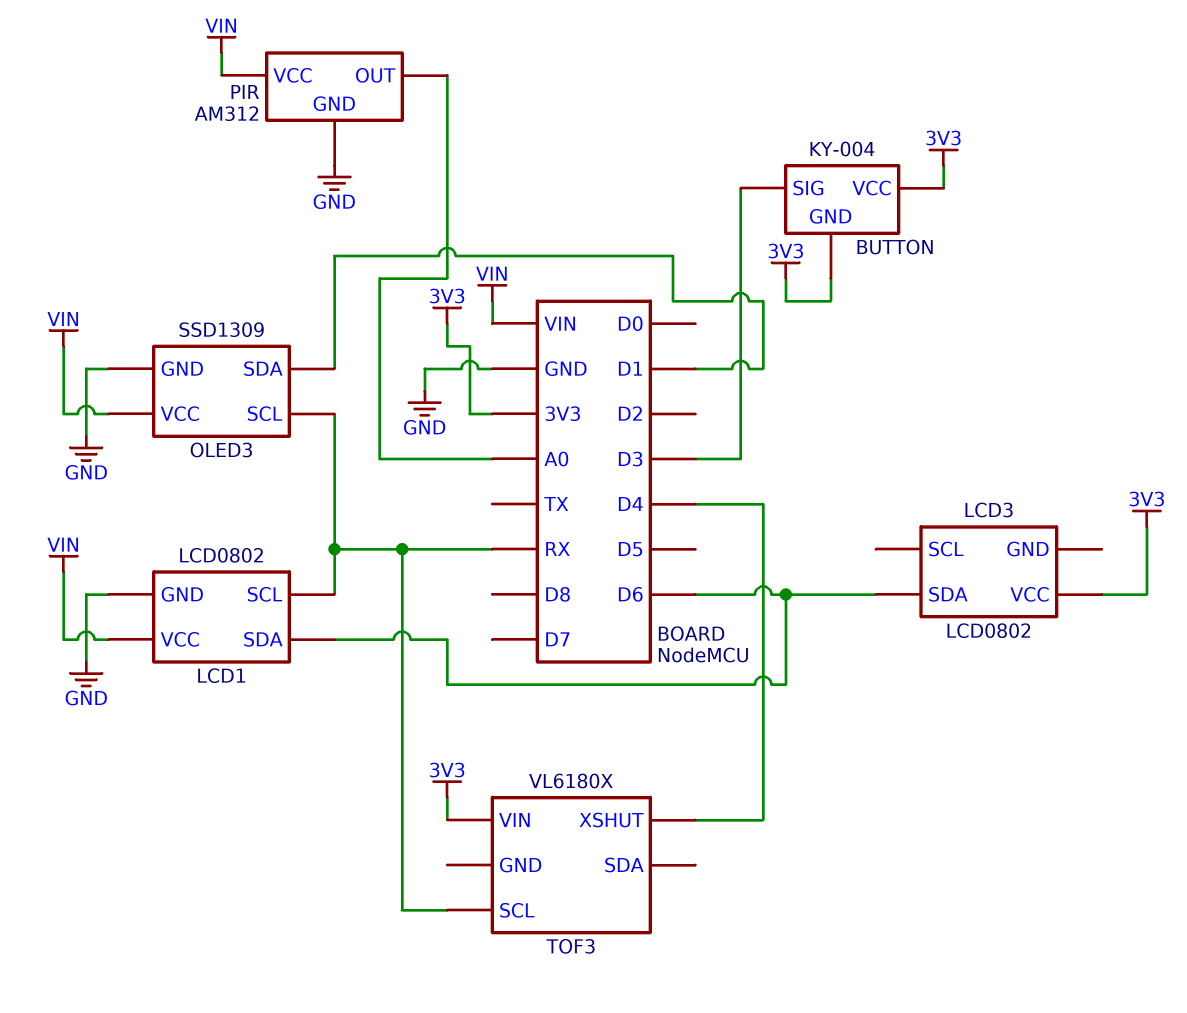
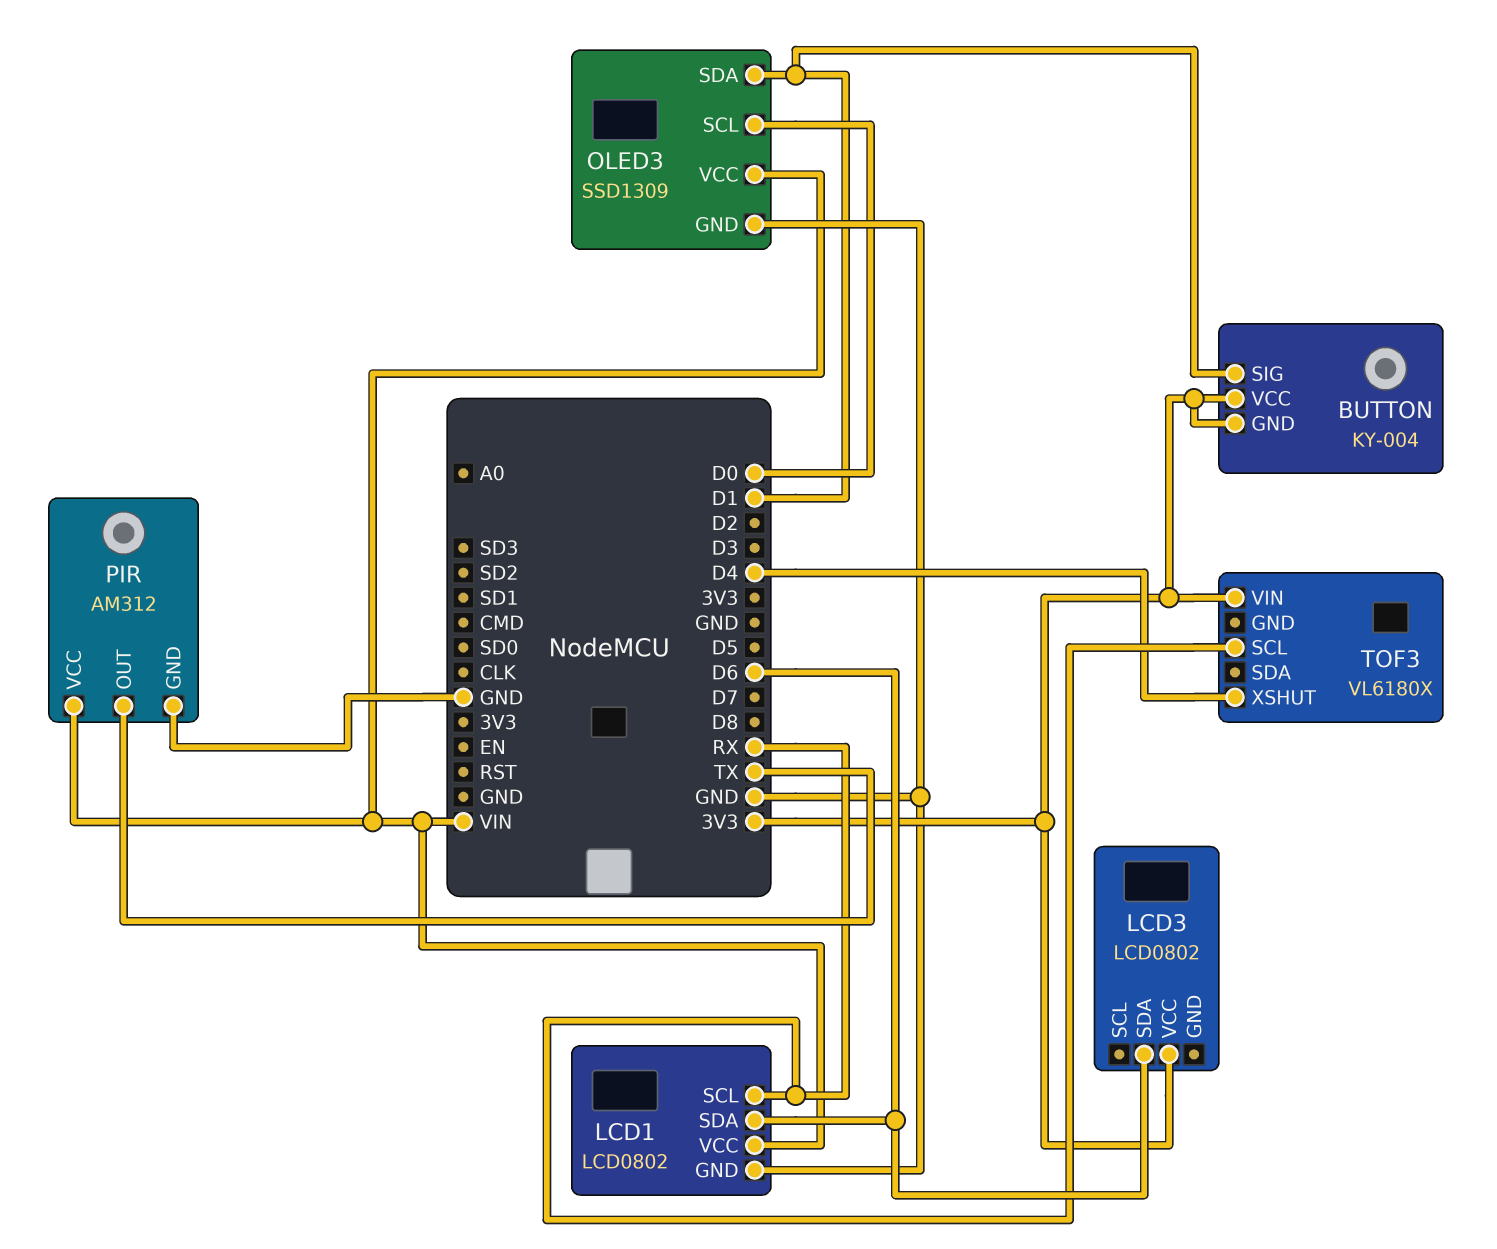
BUTTON pin SIG: D3 -> D1
OLED3 pin SCL: RX -> D0
PIR pin OUT: A0 -> TX

